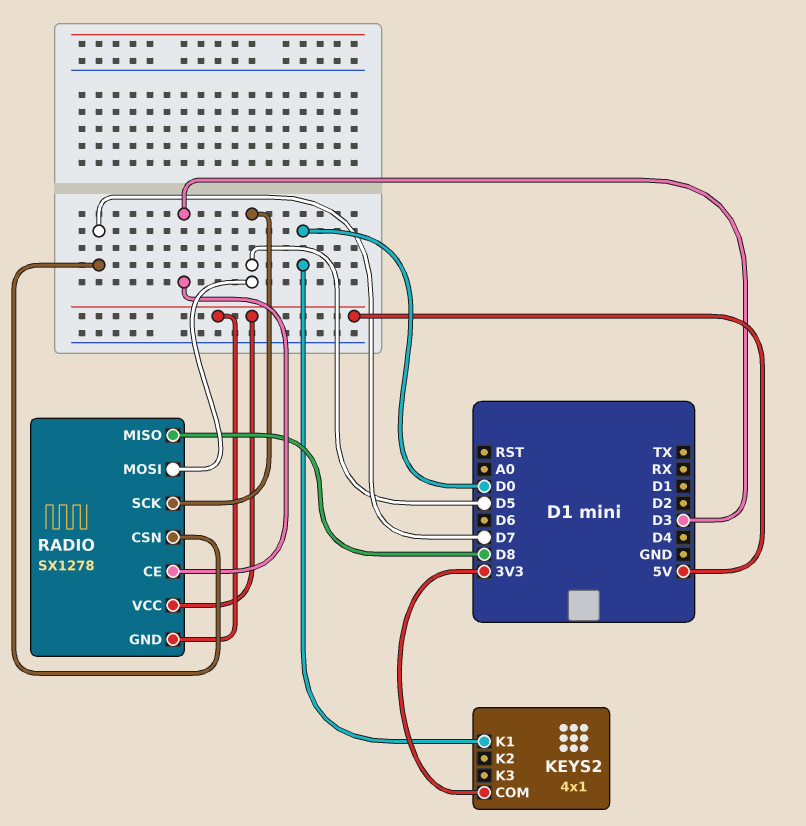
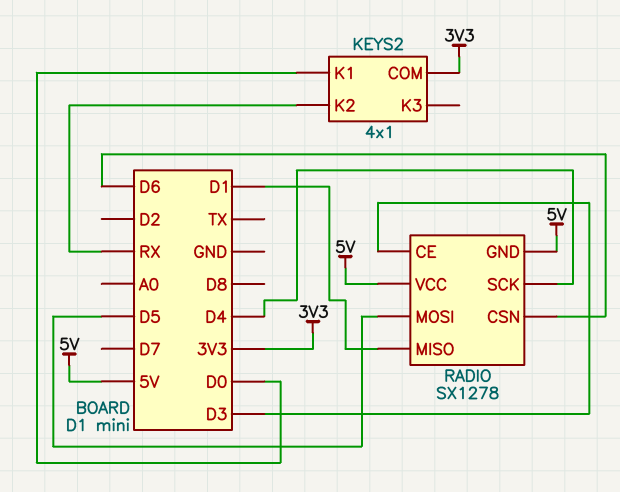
KEYS2 pin K2: none -> RX
RADIO pin CSN: D7 -> D6
RADIO pin MISO: D8 -> D1
RADIO pin SCK: D5 -> D4

